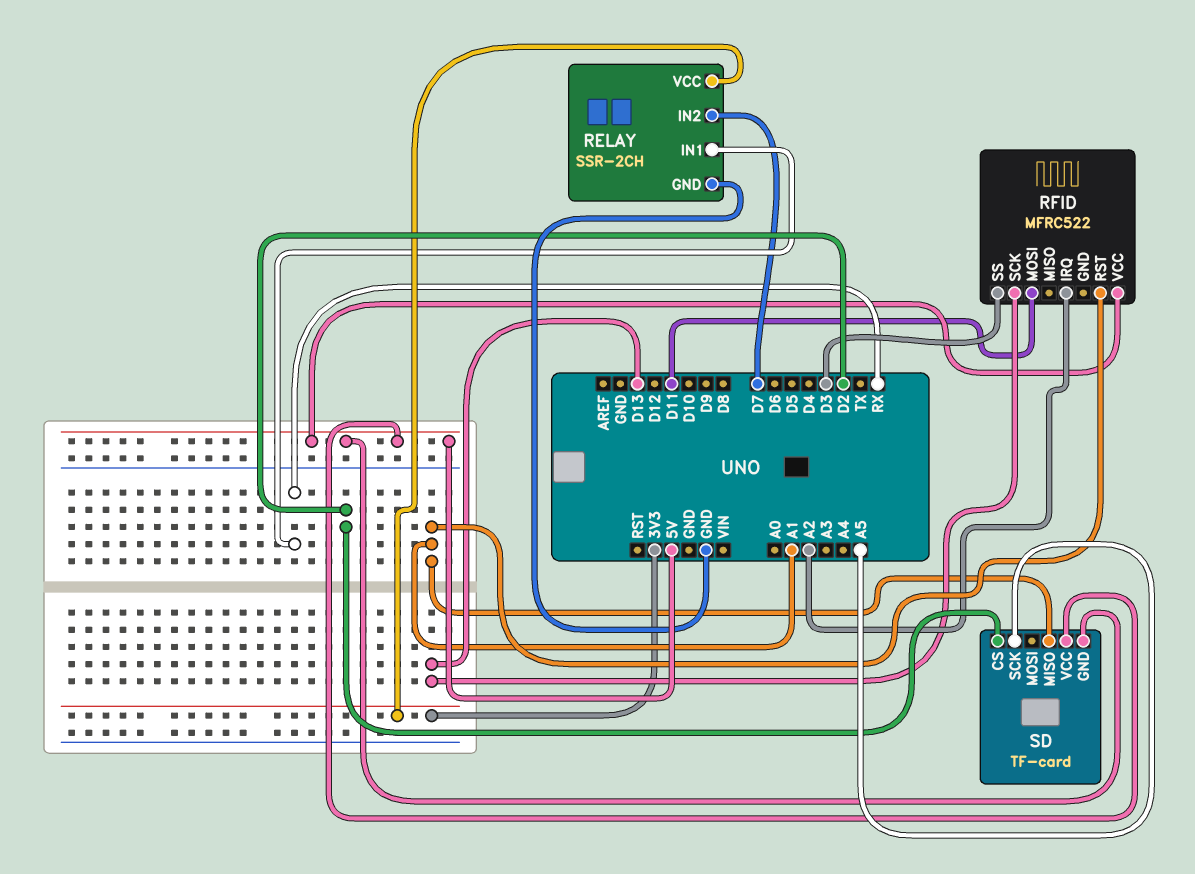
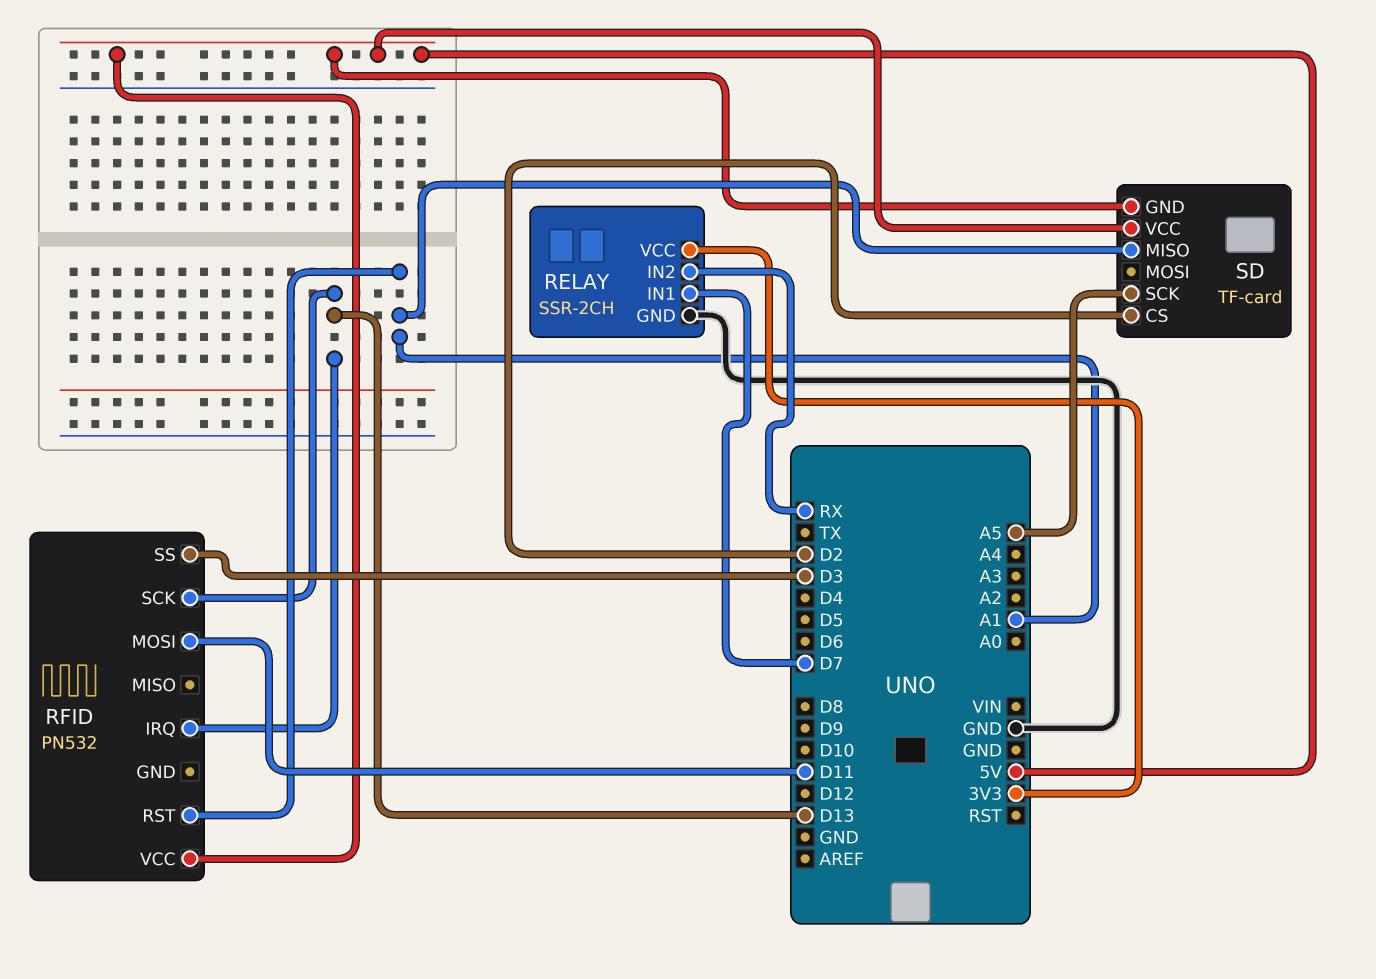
RELAY pin IN1: RX -> D7
RELAY pin IN2: D7 -> RX
RFID: MFRC522 -> PN532
RFID pin IRQ: A2 -> D13

